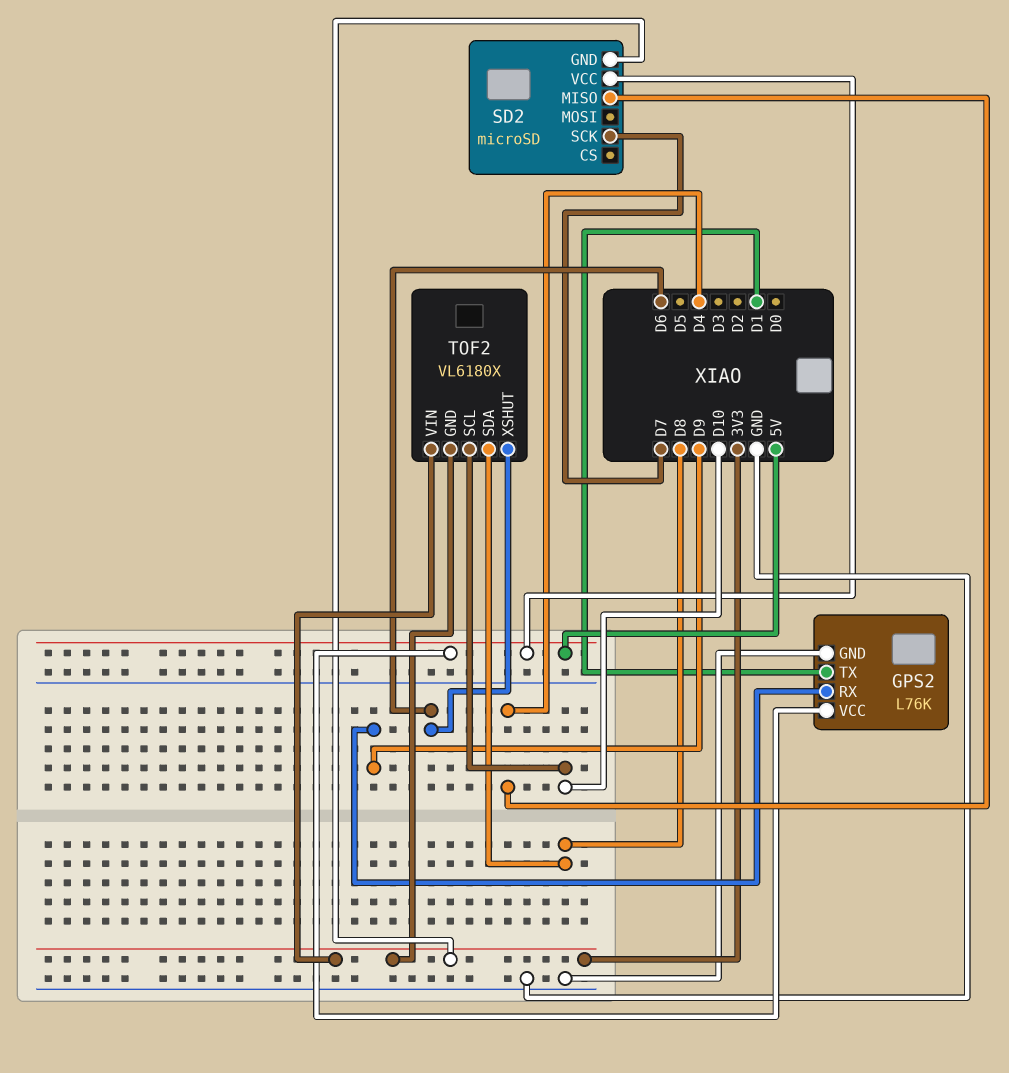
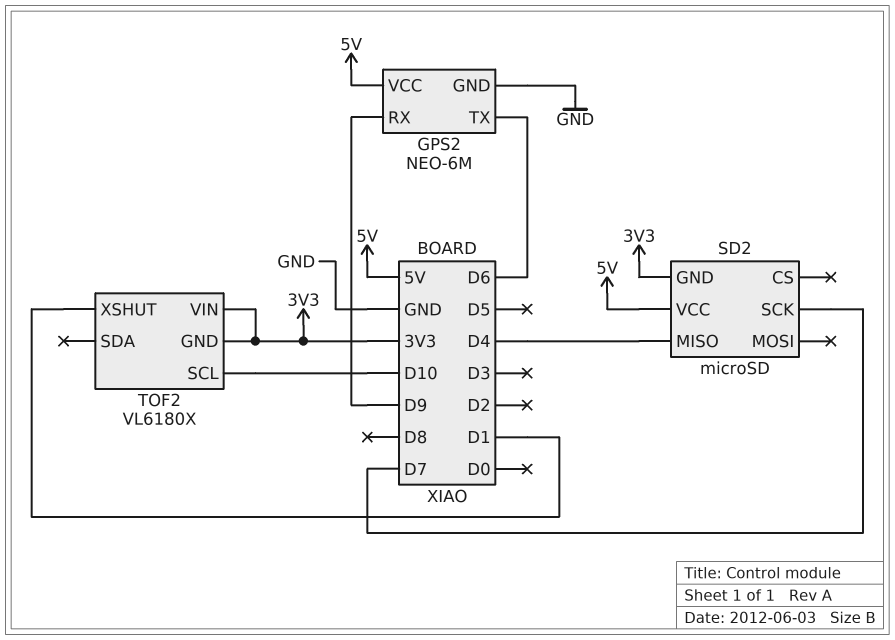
GPS2: L76K -> NEO-6M
GPS2 pin TX: D1 -> D6
TOF2 pin SDA: D8 -> none
TOF2 pin XSHUT: D6 -> D1

